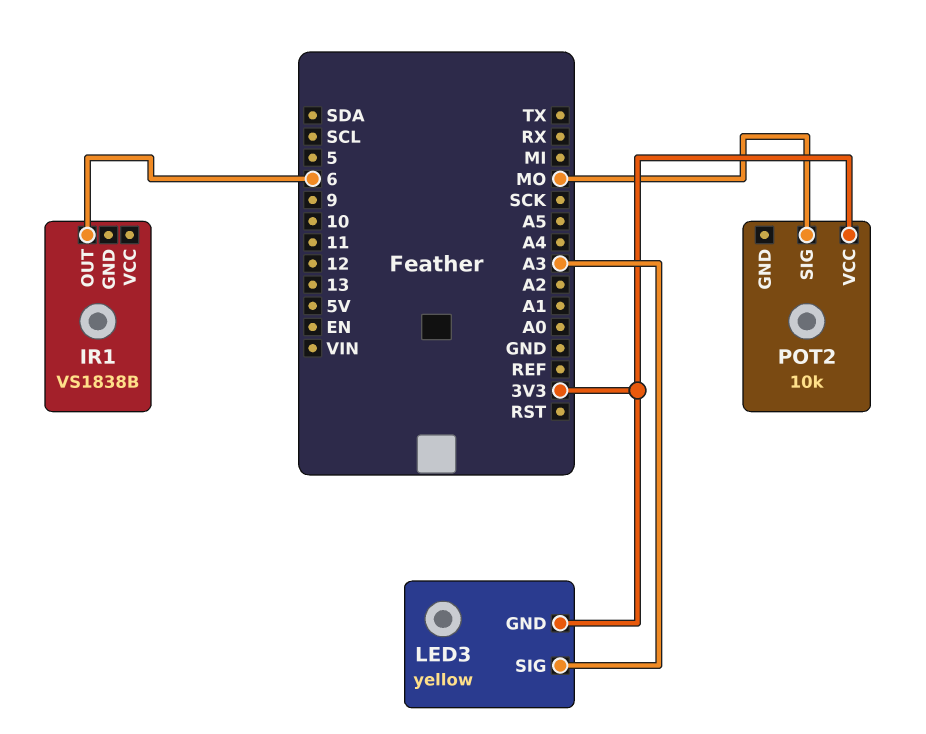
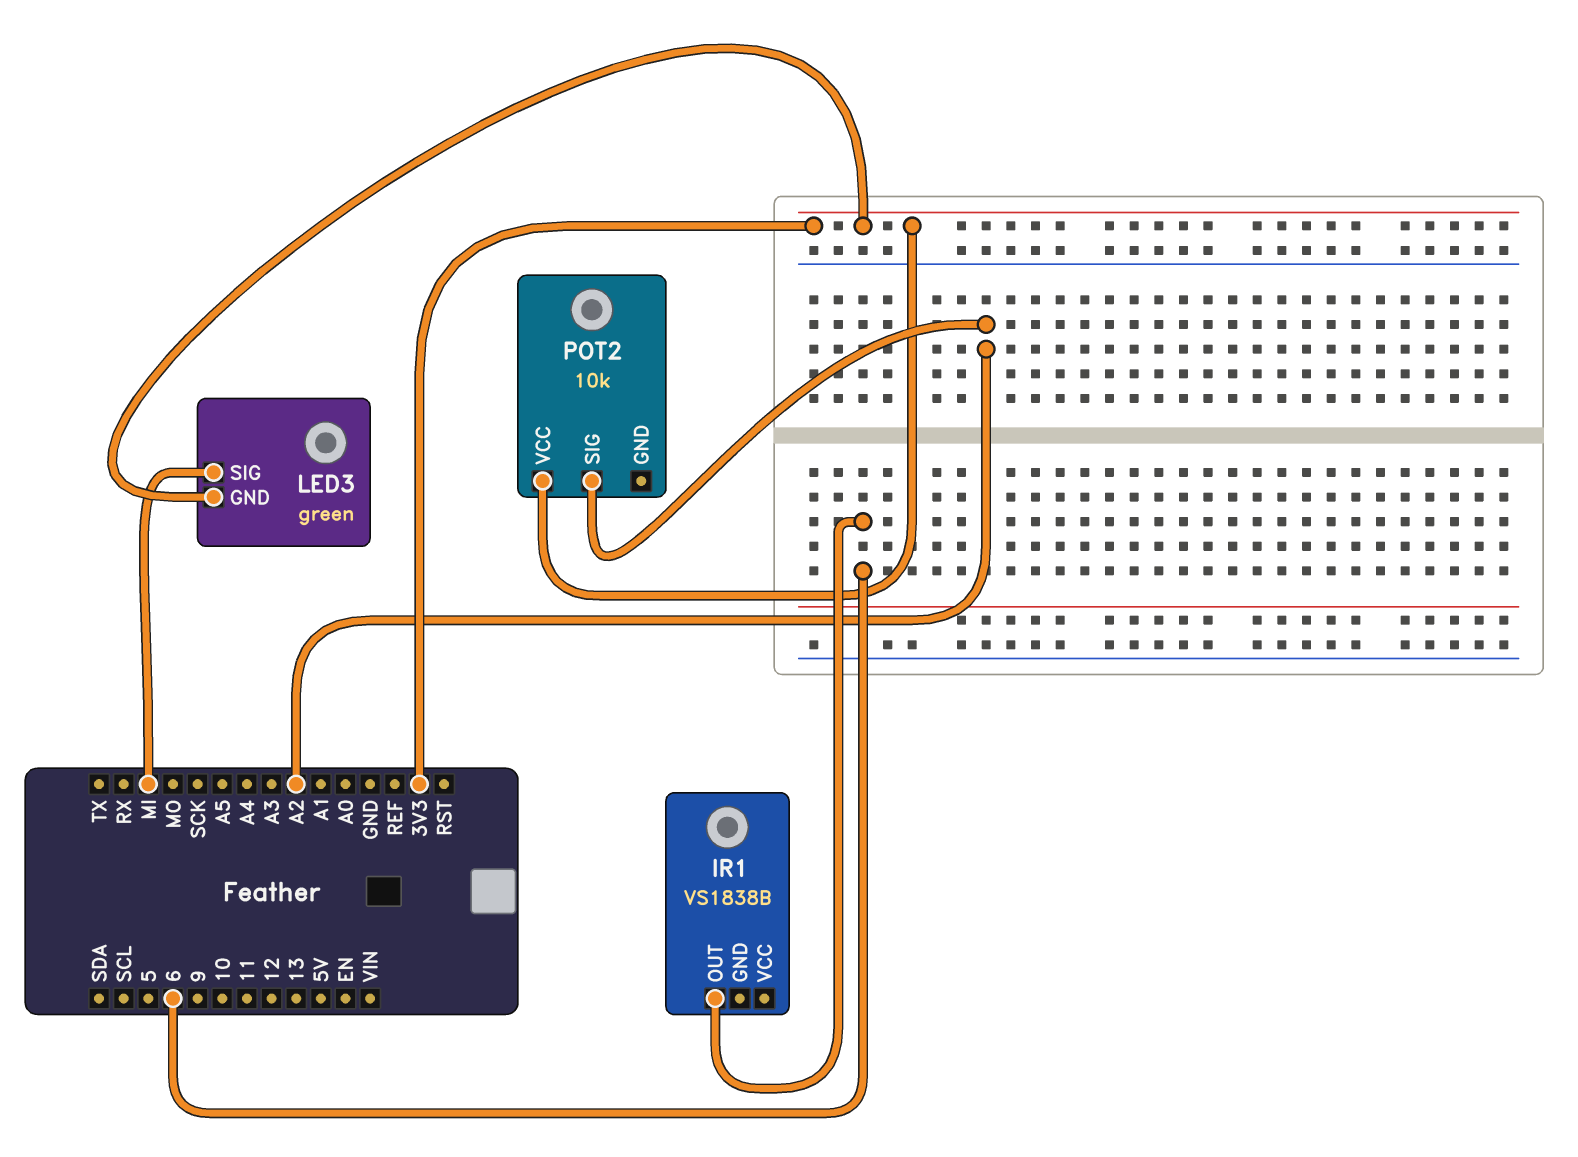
LED3: yellow -> green
LED3 pin SIG: A3 -> MI
POT2 pin SIG: MO -> A2

